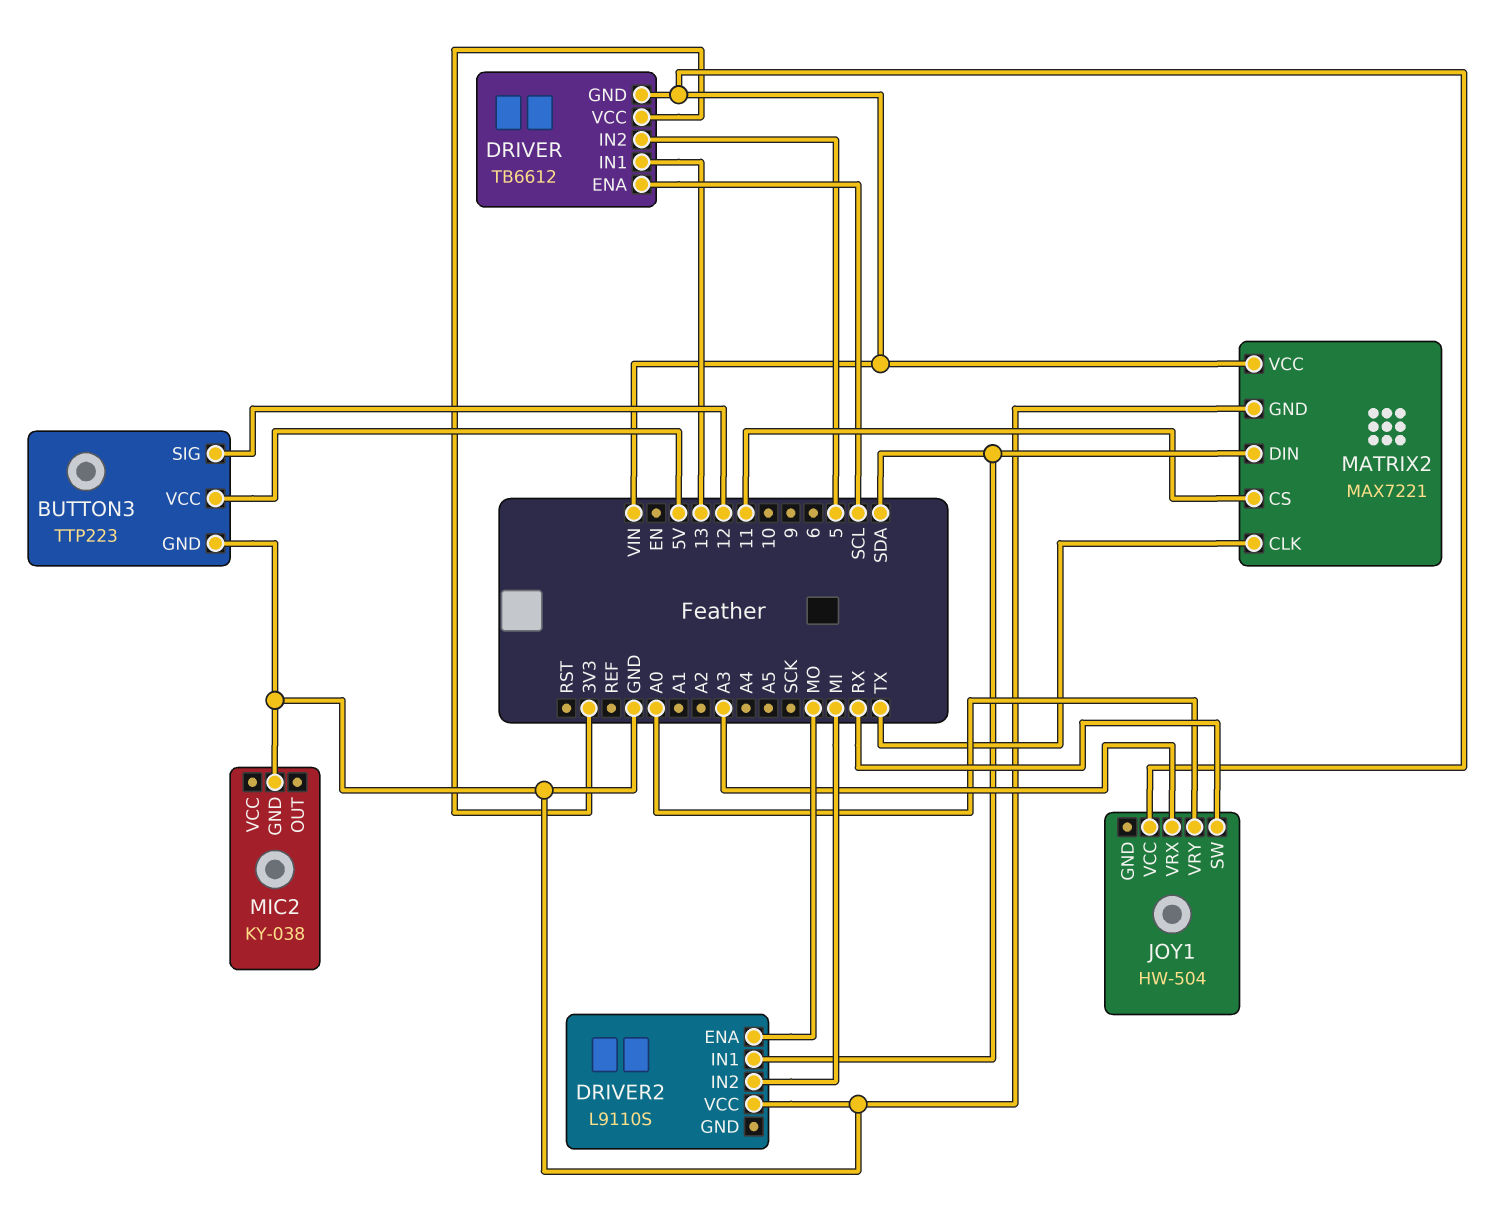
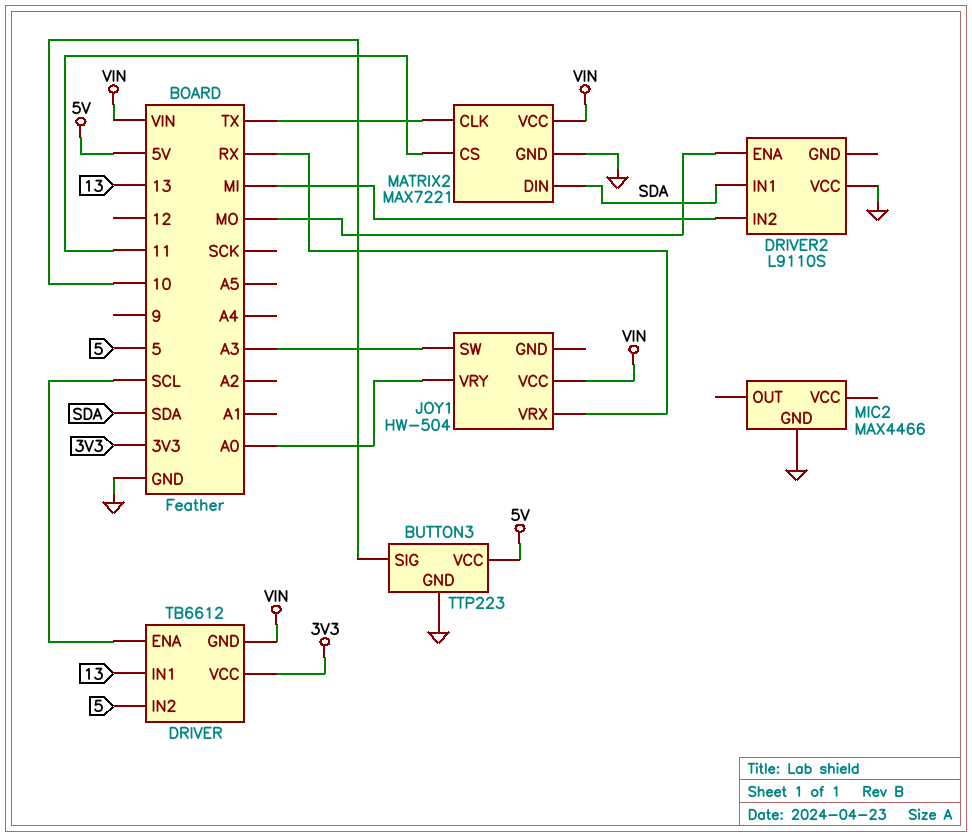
BUTTON3 pin SIG: 12 -> 10
JOY1 pin SW: RX -> A3
JOY1 pin VRX: A3 -> RX
MIC2: KY-038 -> MAX4466

